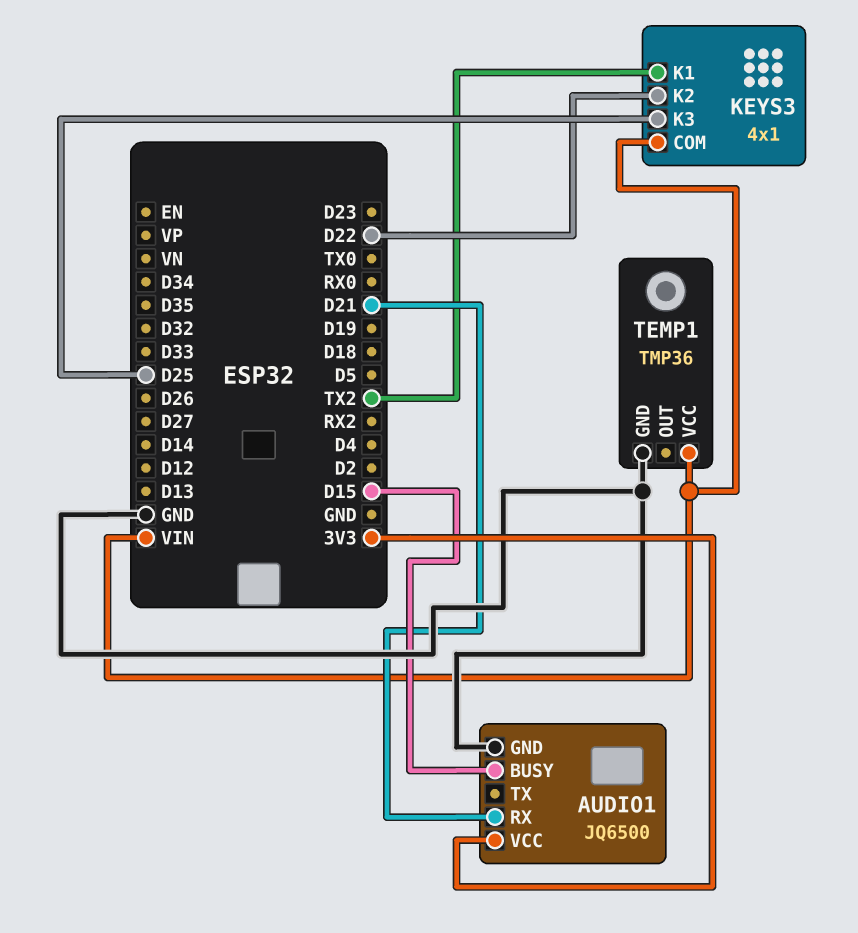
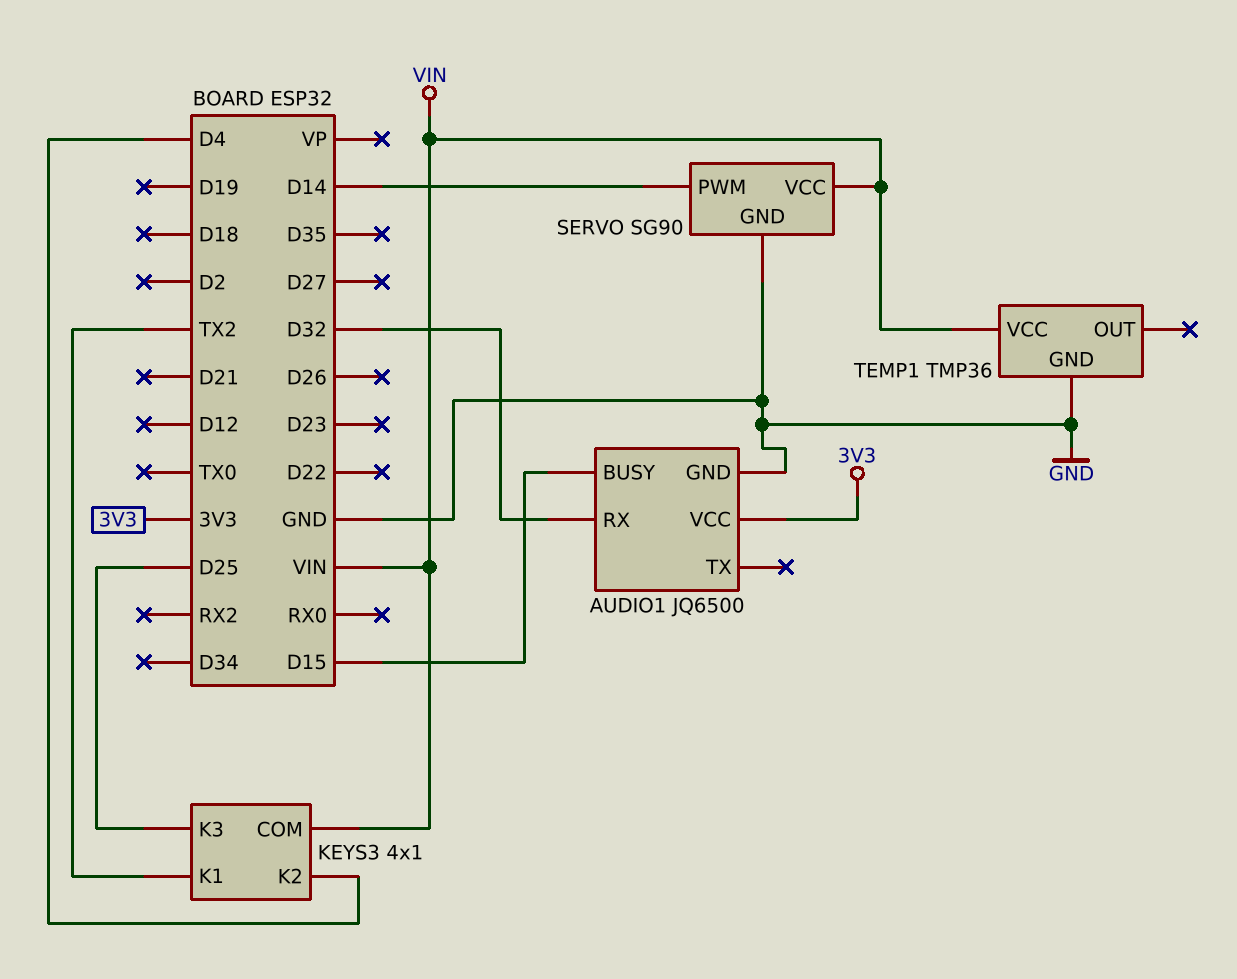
AUDIO1 pin RX: D21 -> D32
KEYS3 pin K2: D22 -> D4
SERVO: none -> SG90
SERVO pin GND: none -> GND
SERVO pin PWM: none -> D14
SERVO pin VCC: none -> VIN

